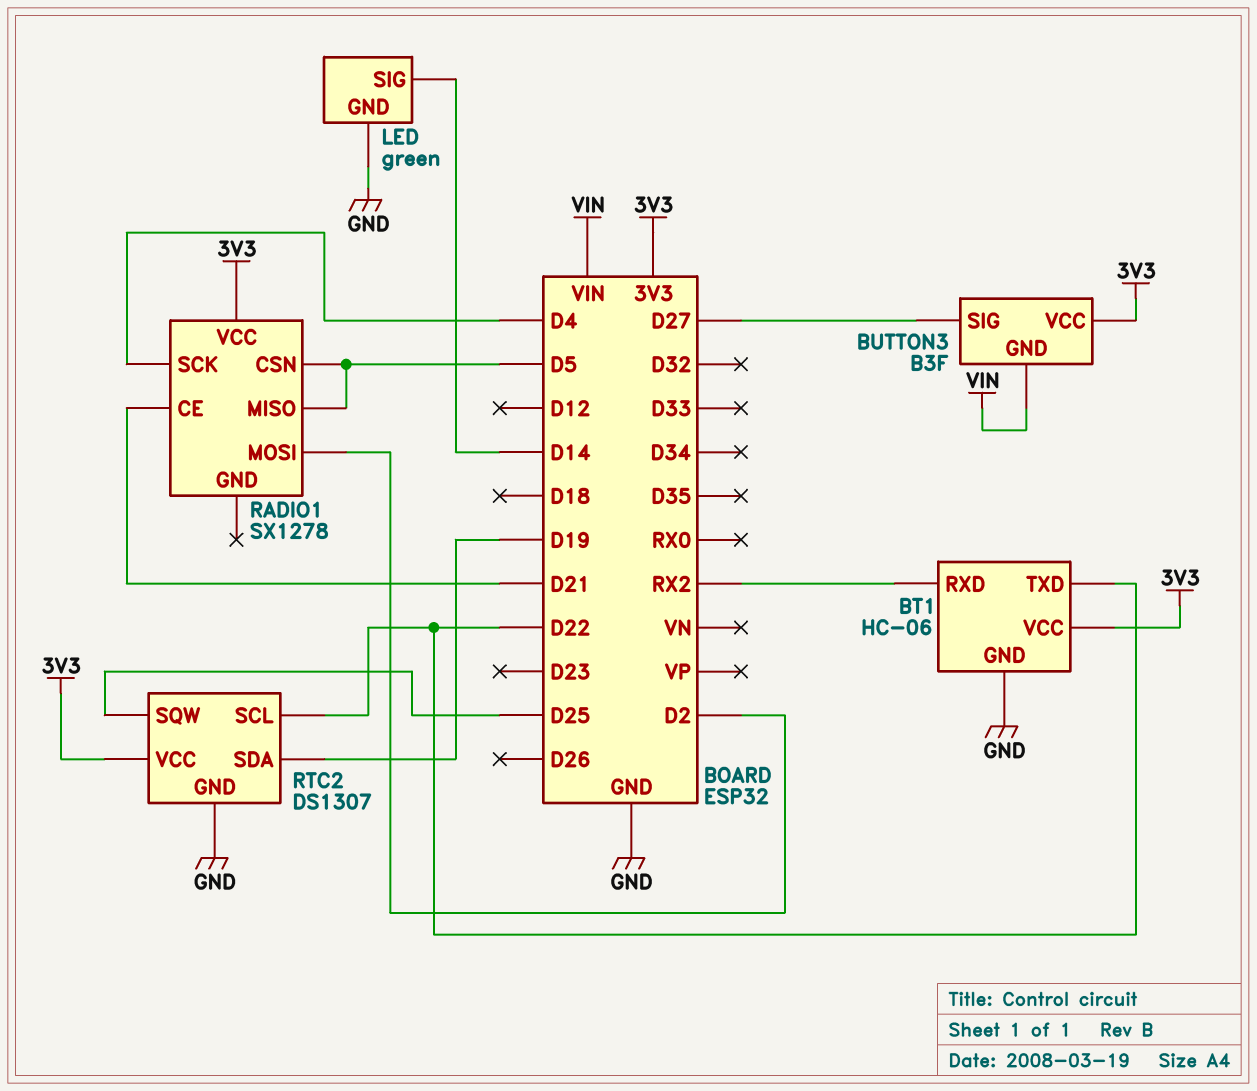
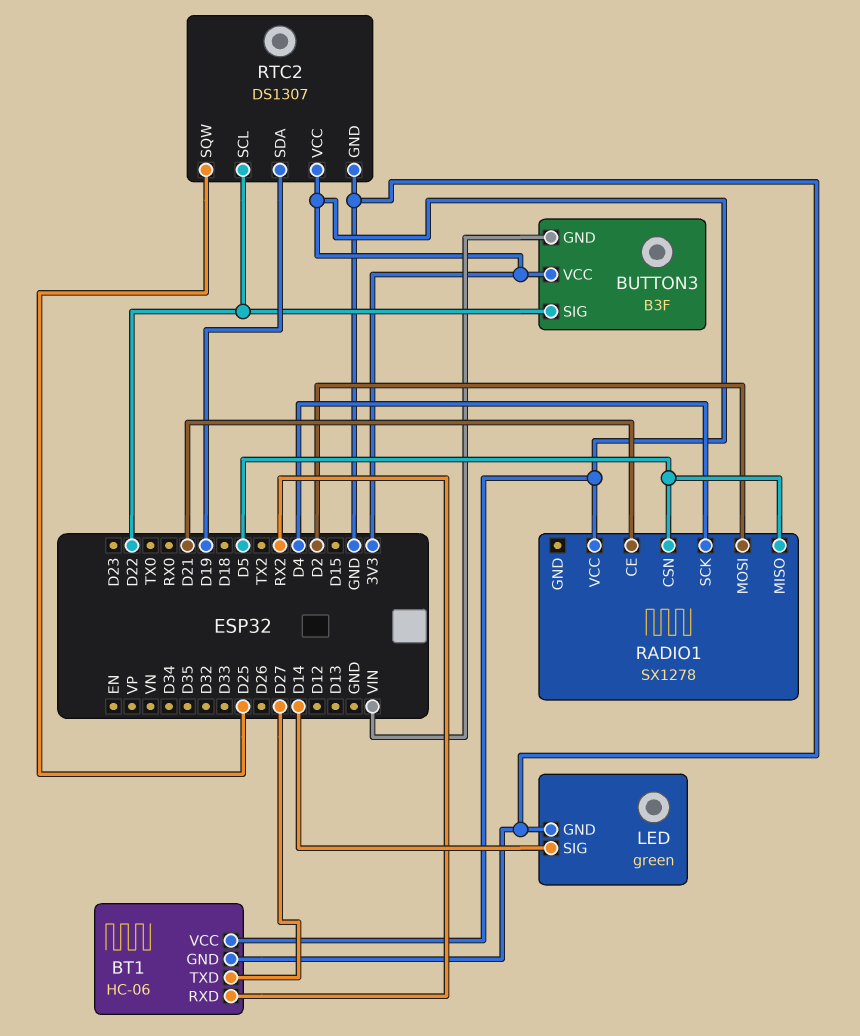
BT1 pin TXD: D22 -> D27
BUTTON3 pin SIG: D27 -> D22

